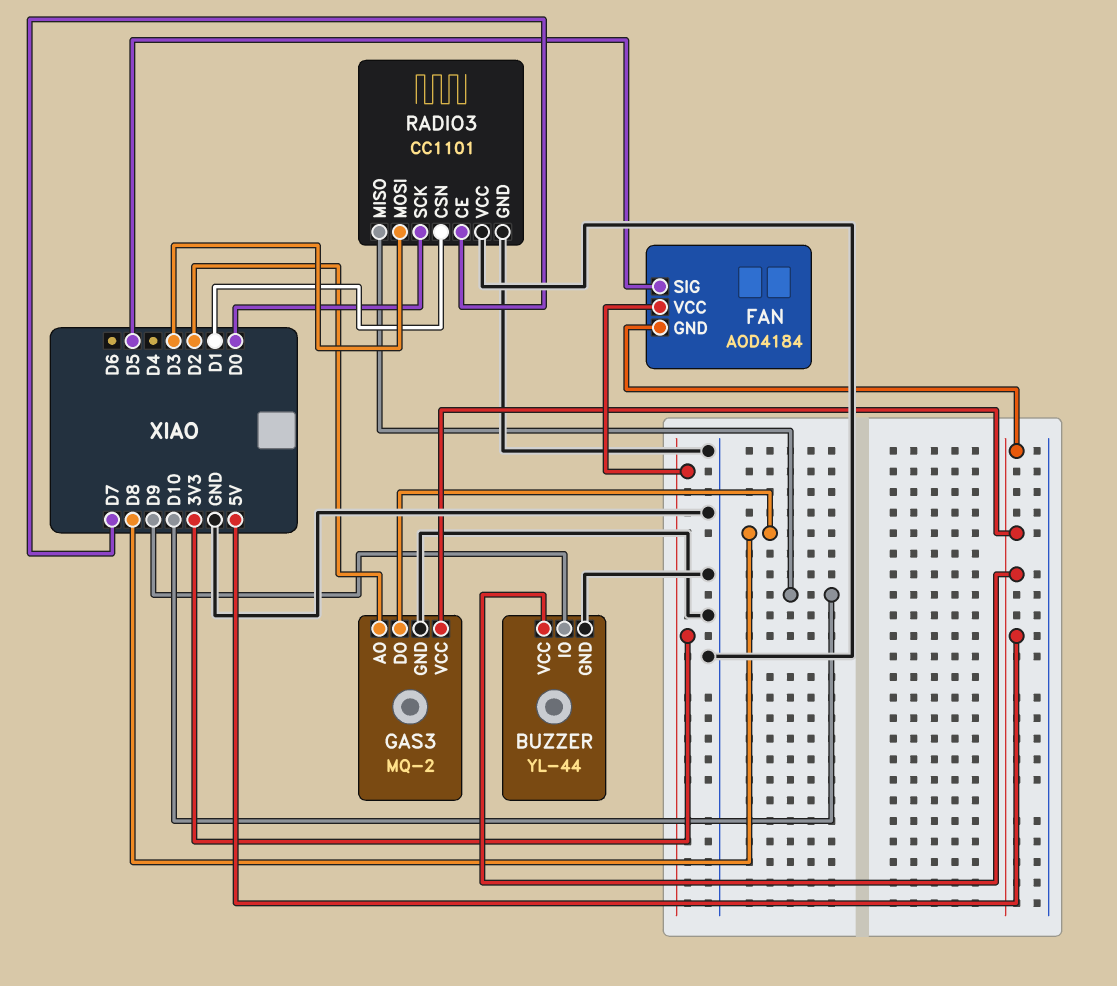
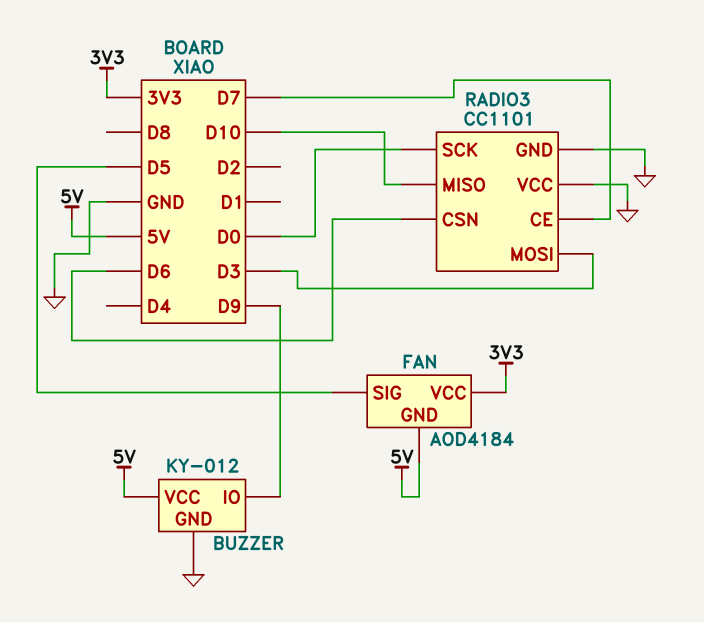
BUZZER: YL-44 -> KY-012
GAS3: MQ-2 -> none
GAS3 pin AO: D2 -> none
GAS3 pin DO: D8 -> none
GAS3 pin GND: GND -> none
GAS3 pin VCC: 5V -> none
RADIO3 pin CSN: D1 -> D6

